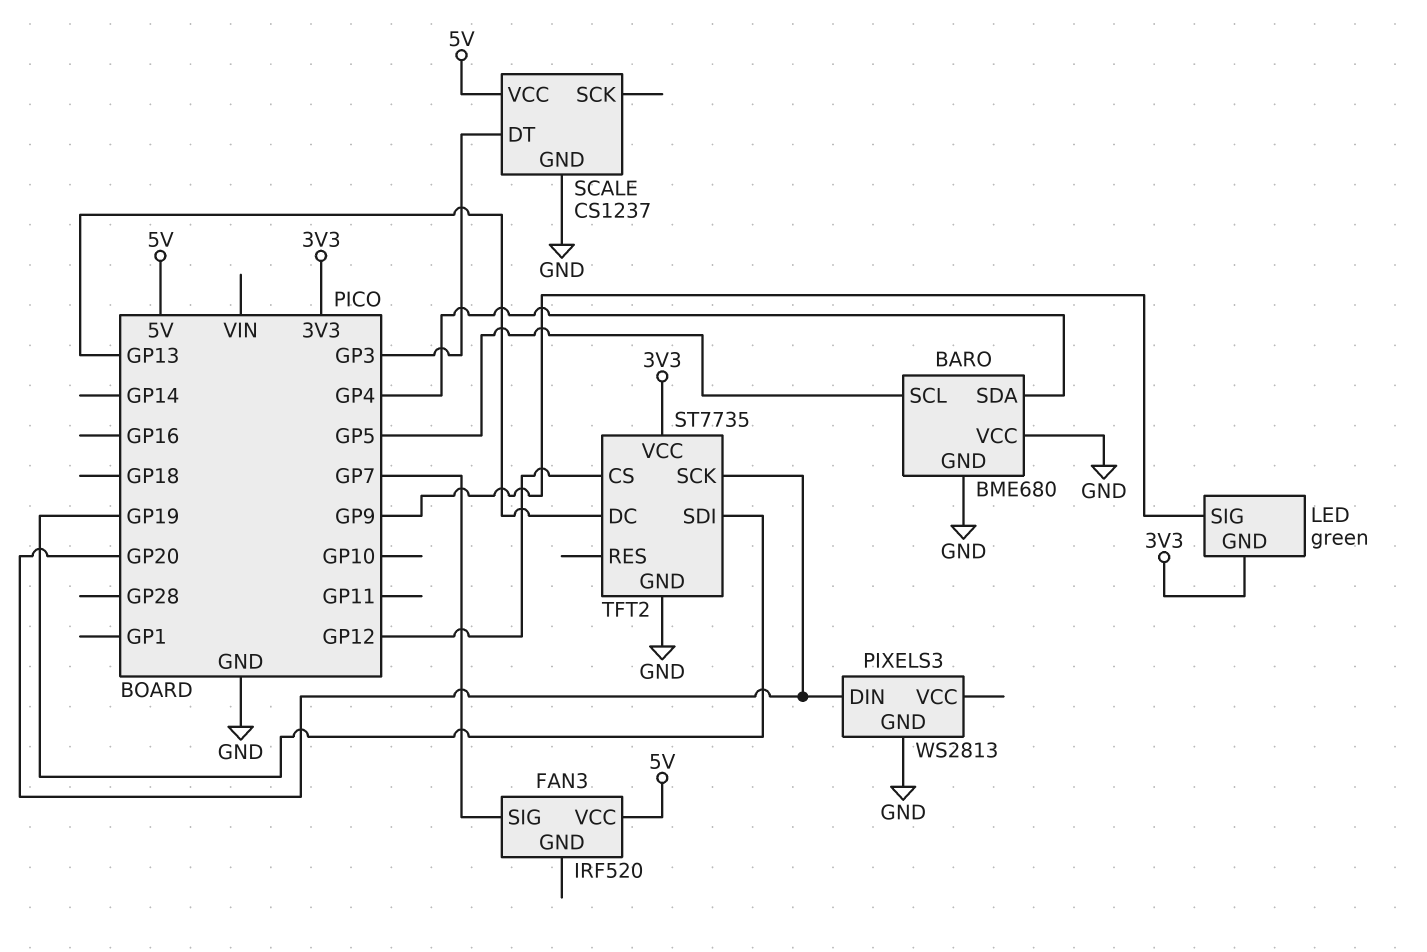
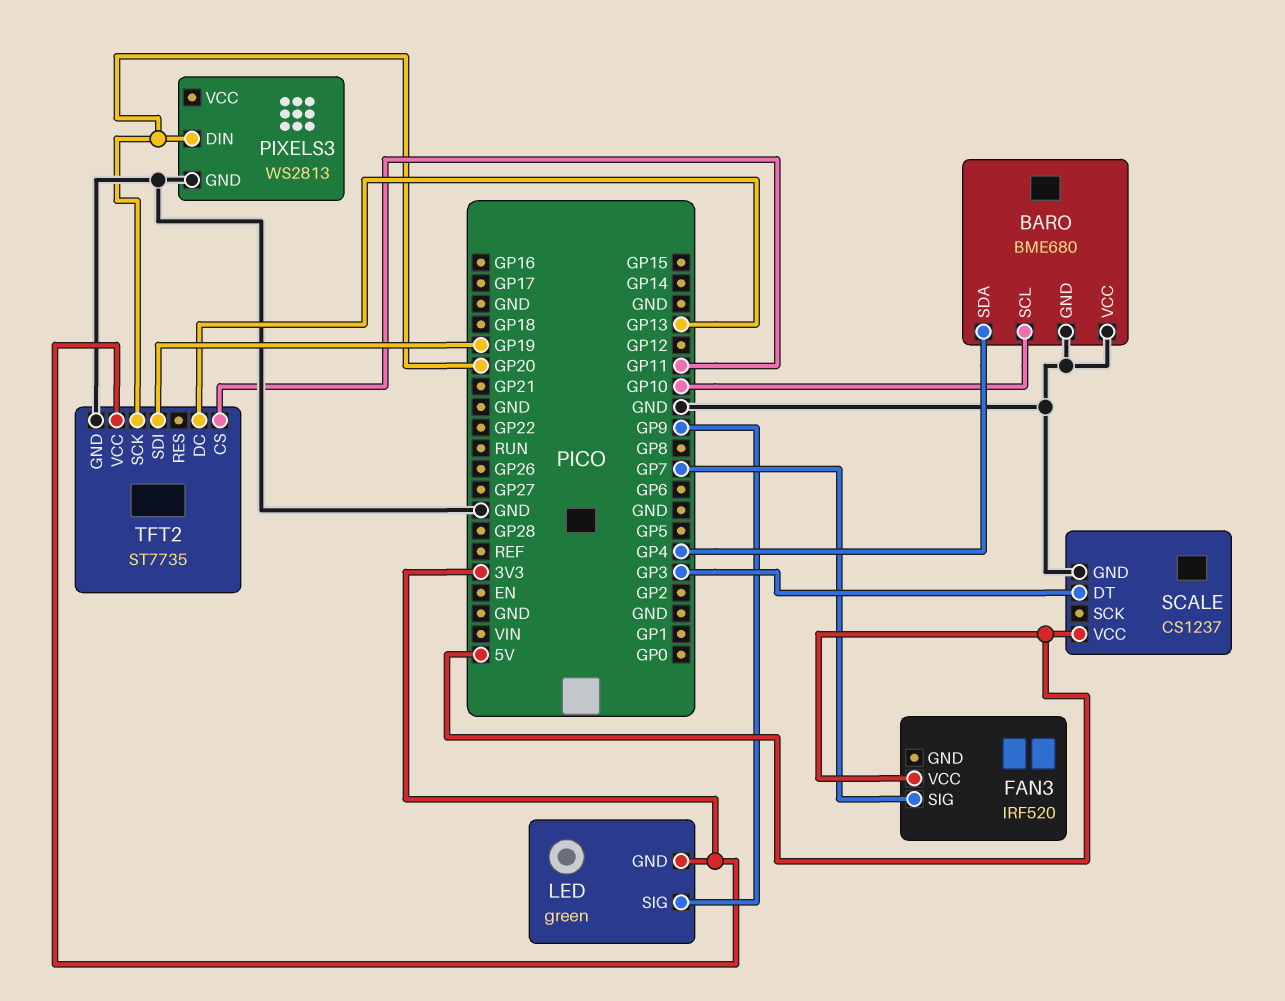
BARO pin SCL: GP5 -> GP10
TFT2 pin CS: GP12 -> GP11

